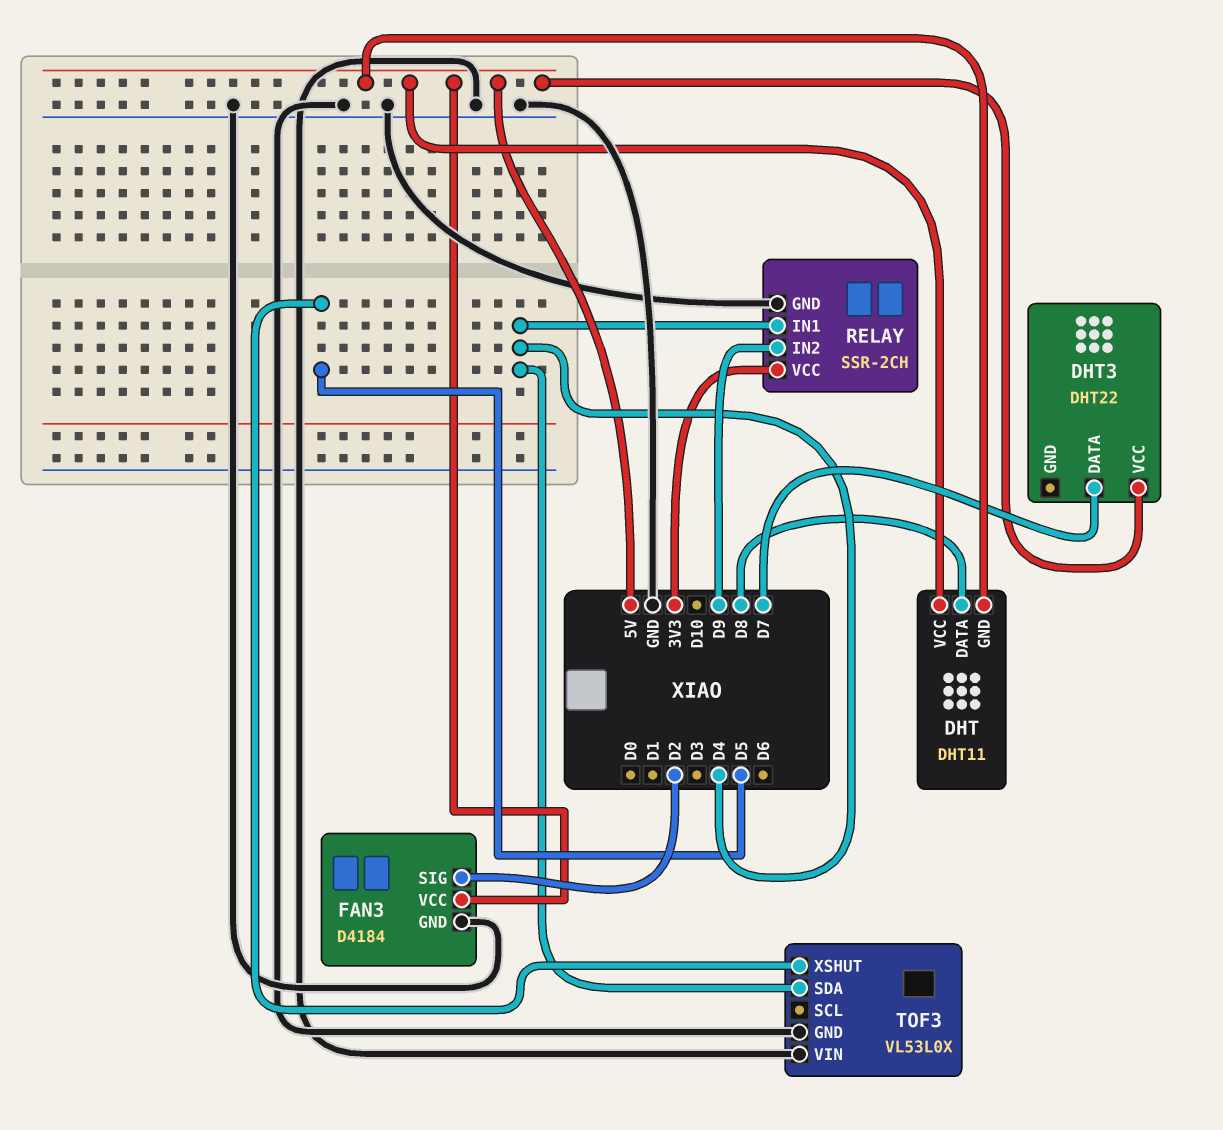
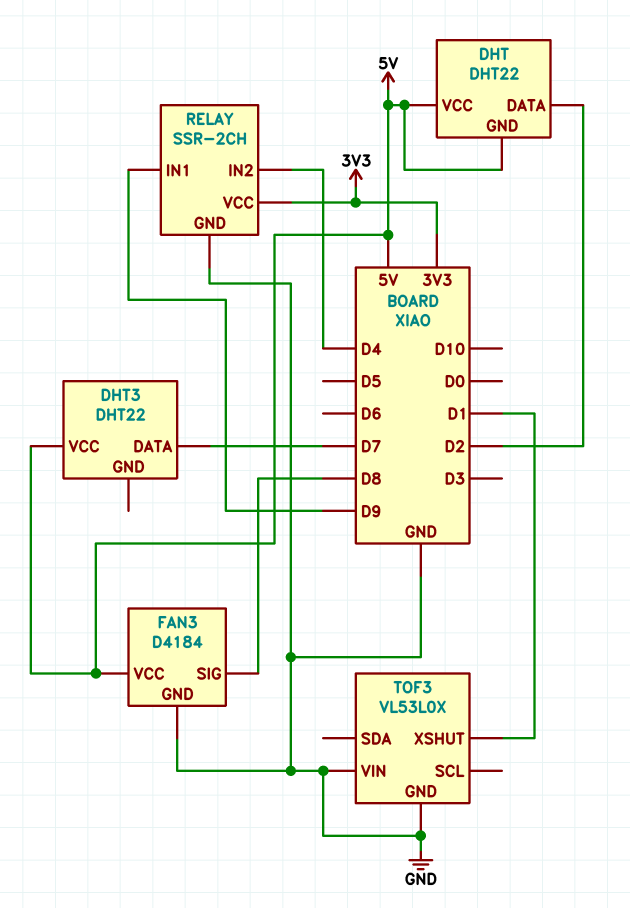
DHT: DHT11 -> DHT22
DHT pin DATA: D8 -> D2
FAN3 pin SIG: D2 -> D8
RELAY pin IN1: D4 -> D9
RELAY pin IN2: D9 -> D4
TOF3 pin SDA: D4 -> none
TOF3 pin XSHUT: D5 -> D1

